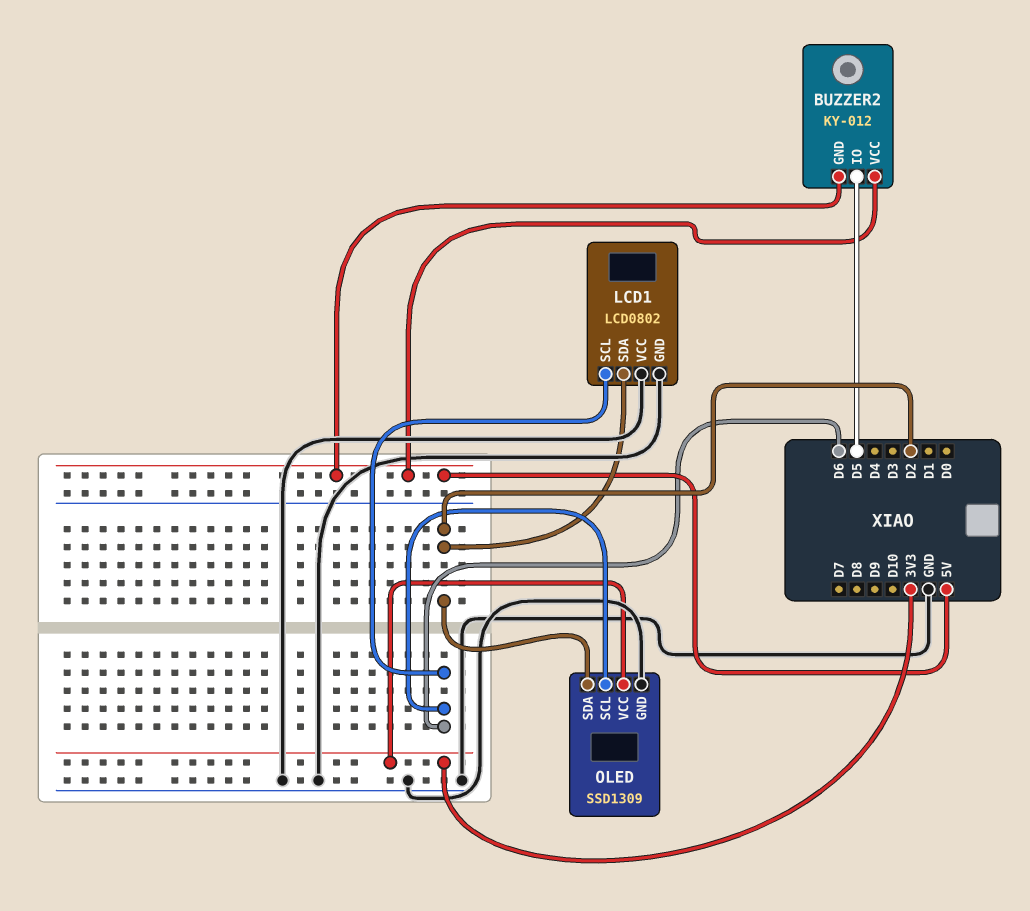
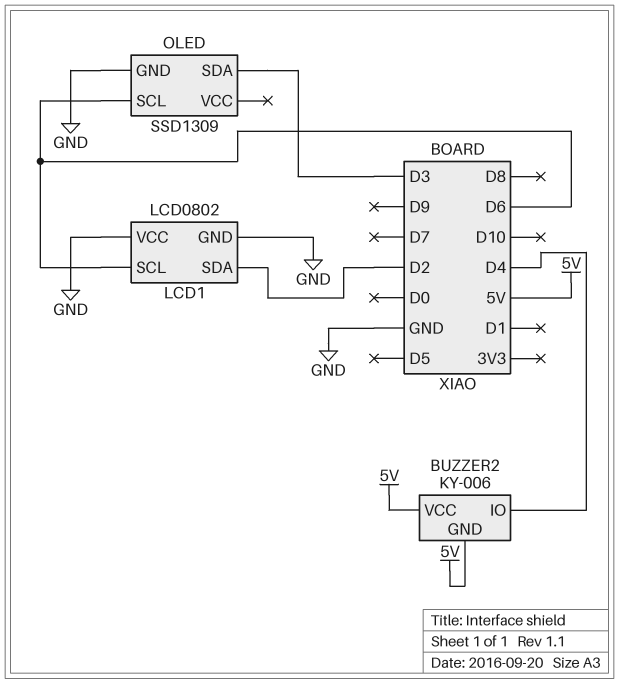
BUZZER2: KY-012 -> KY-006
BUZZER2 pin IO: D5 -> D4
OLED pin SDA: D2 -> D3
OLED pin VCC: 3V3 -> none

